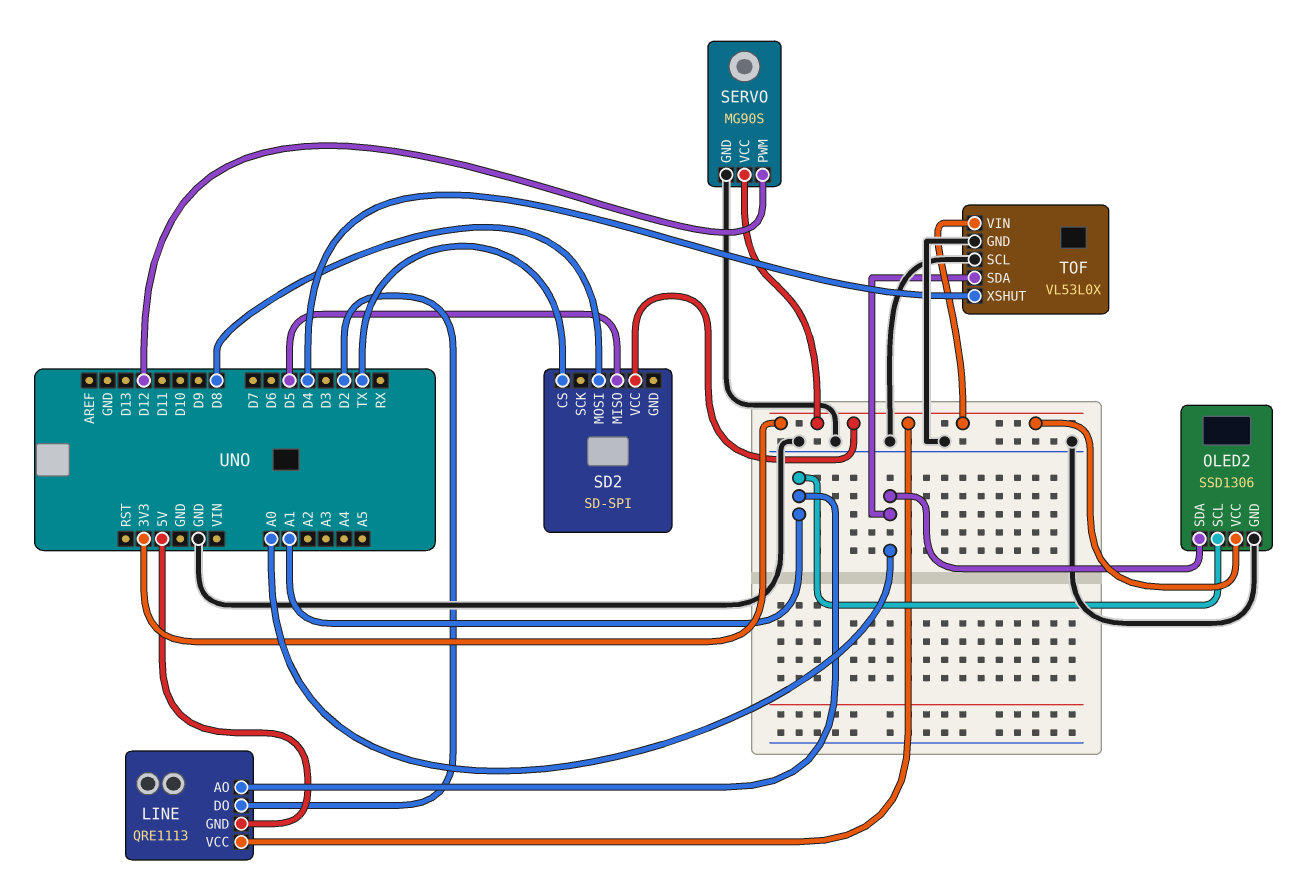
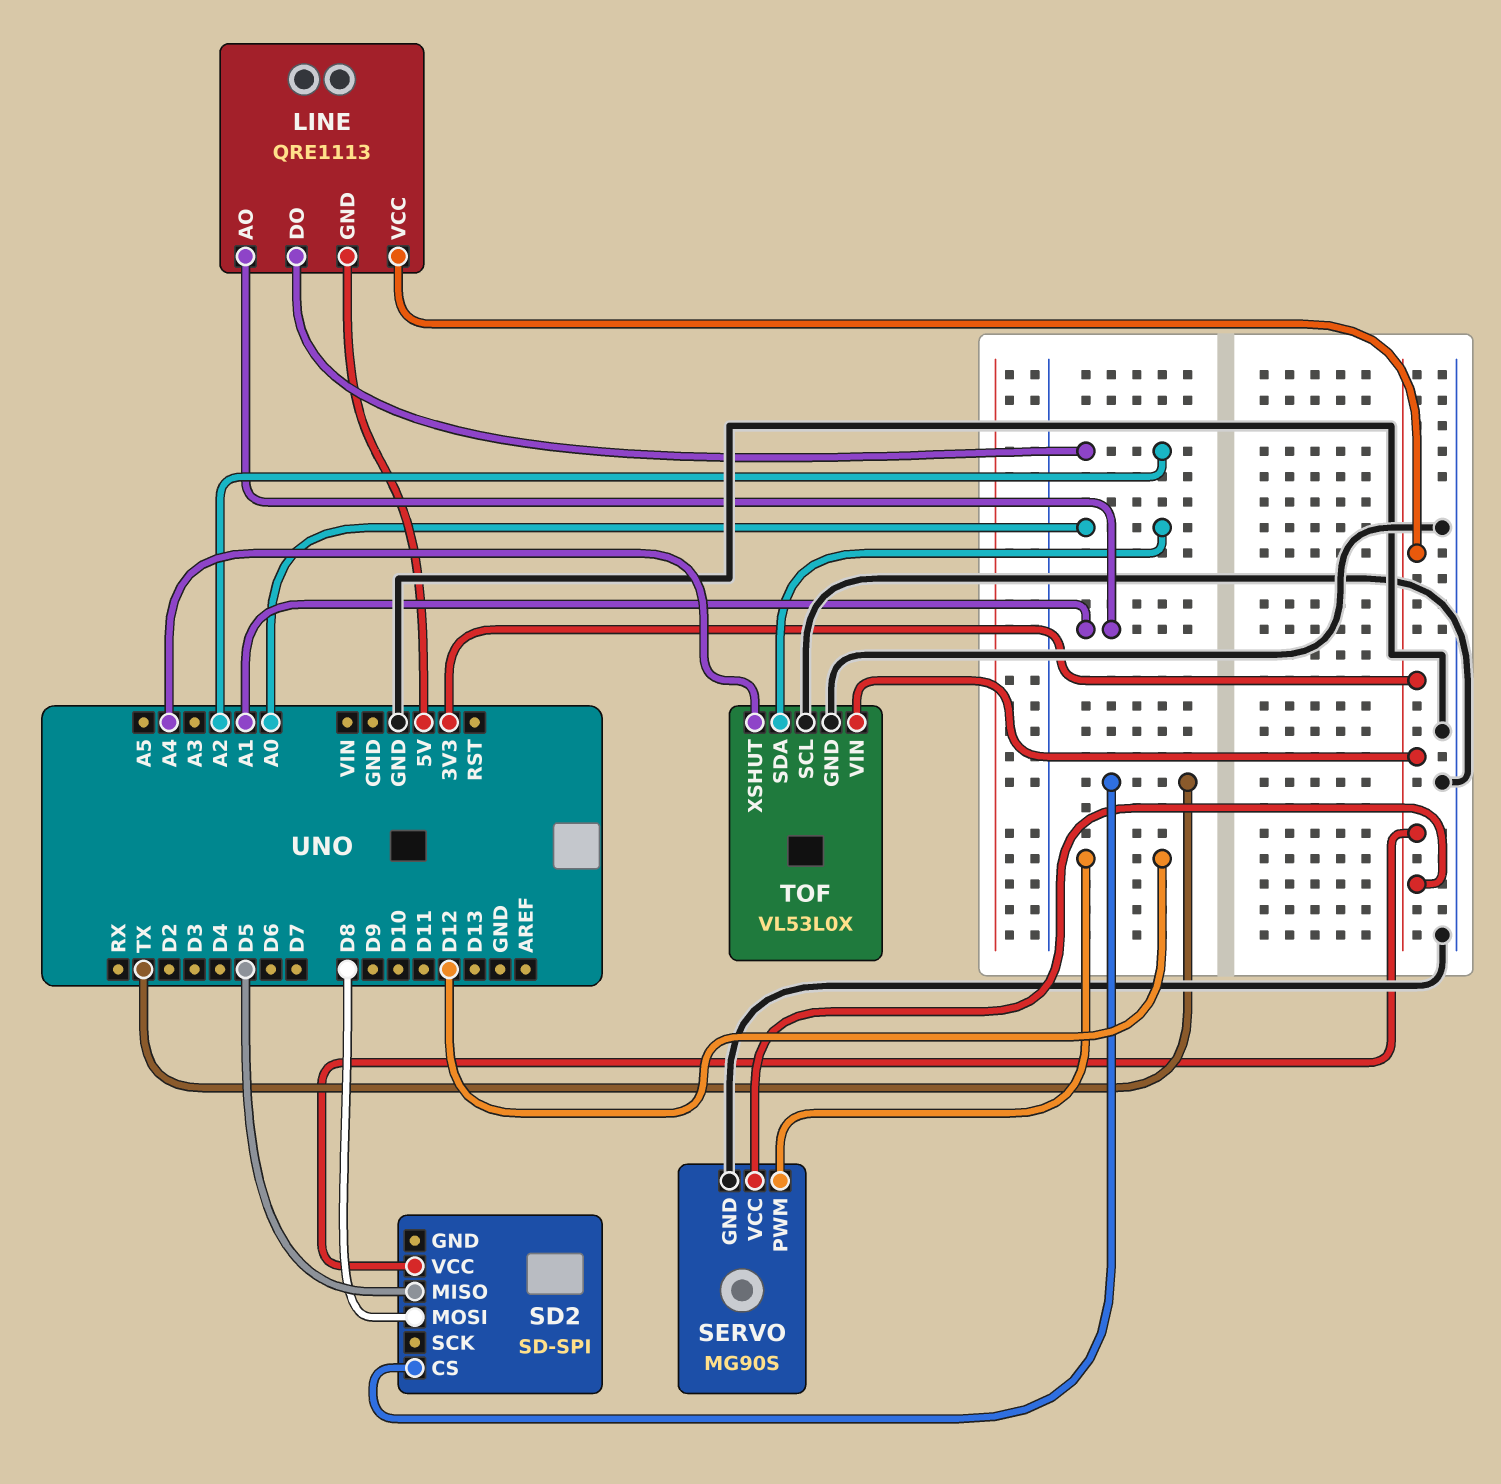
LINE pin DO: D2 -> A2
OLED2: SSD1306 -> none
OLED2 pin GND: GND -> none
OLED2 pin SCL: A1 -> none
OLED2 pin SDA: A0 -> none
OLED2 pin VCC: 3V3 -> none
TOF pin XSHUT: D4 -> A4

